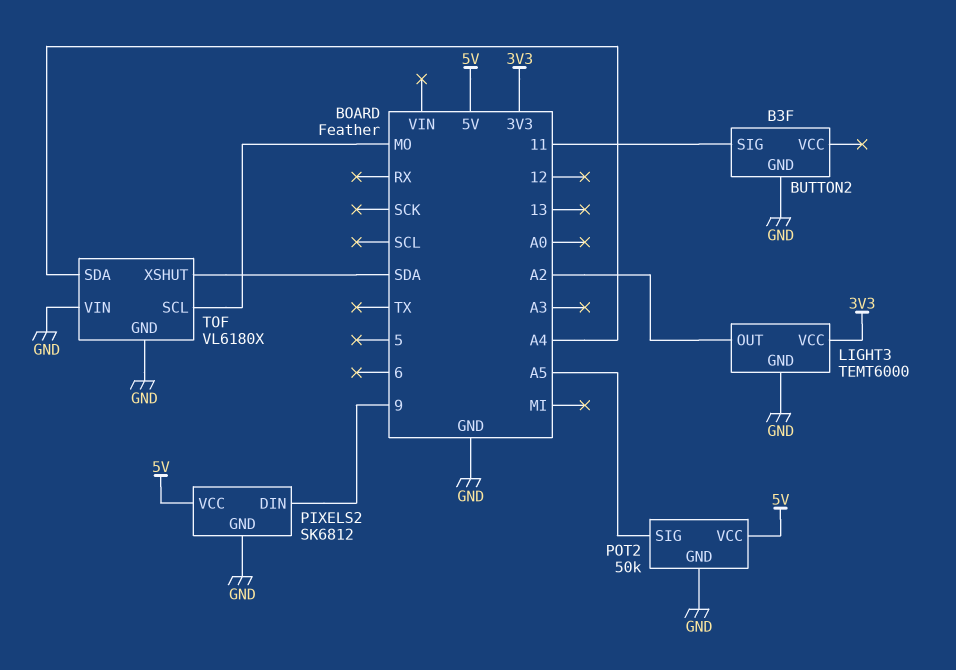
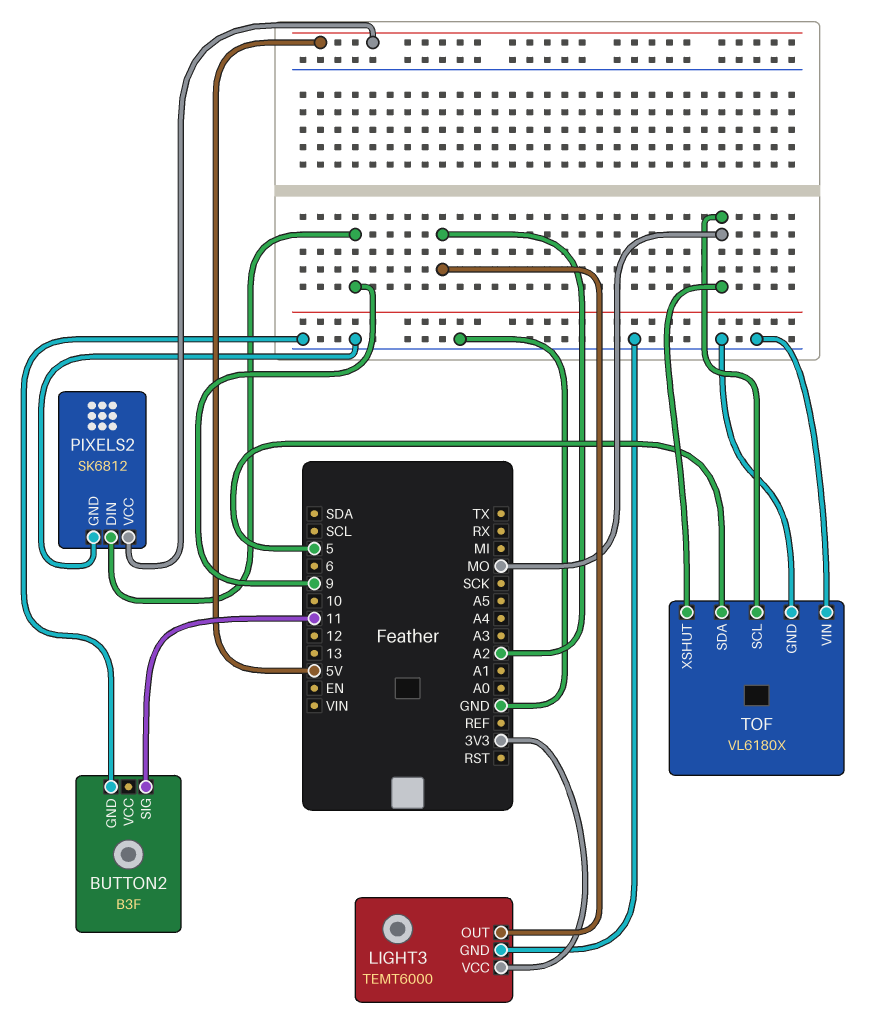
POT2: 50k -> none
POT2 pin GND: GND -> none
POT2 pin SIG: A5 -> none
POT2 pin VCC: 5V -> none
TOF pin SDA: A4 -> 5
TOF pin XSHUT: SDA -> MO

